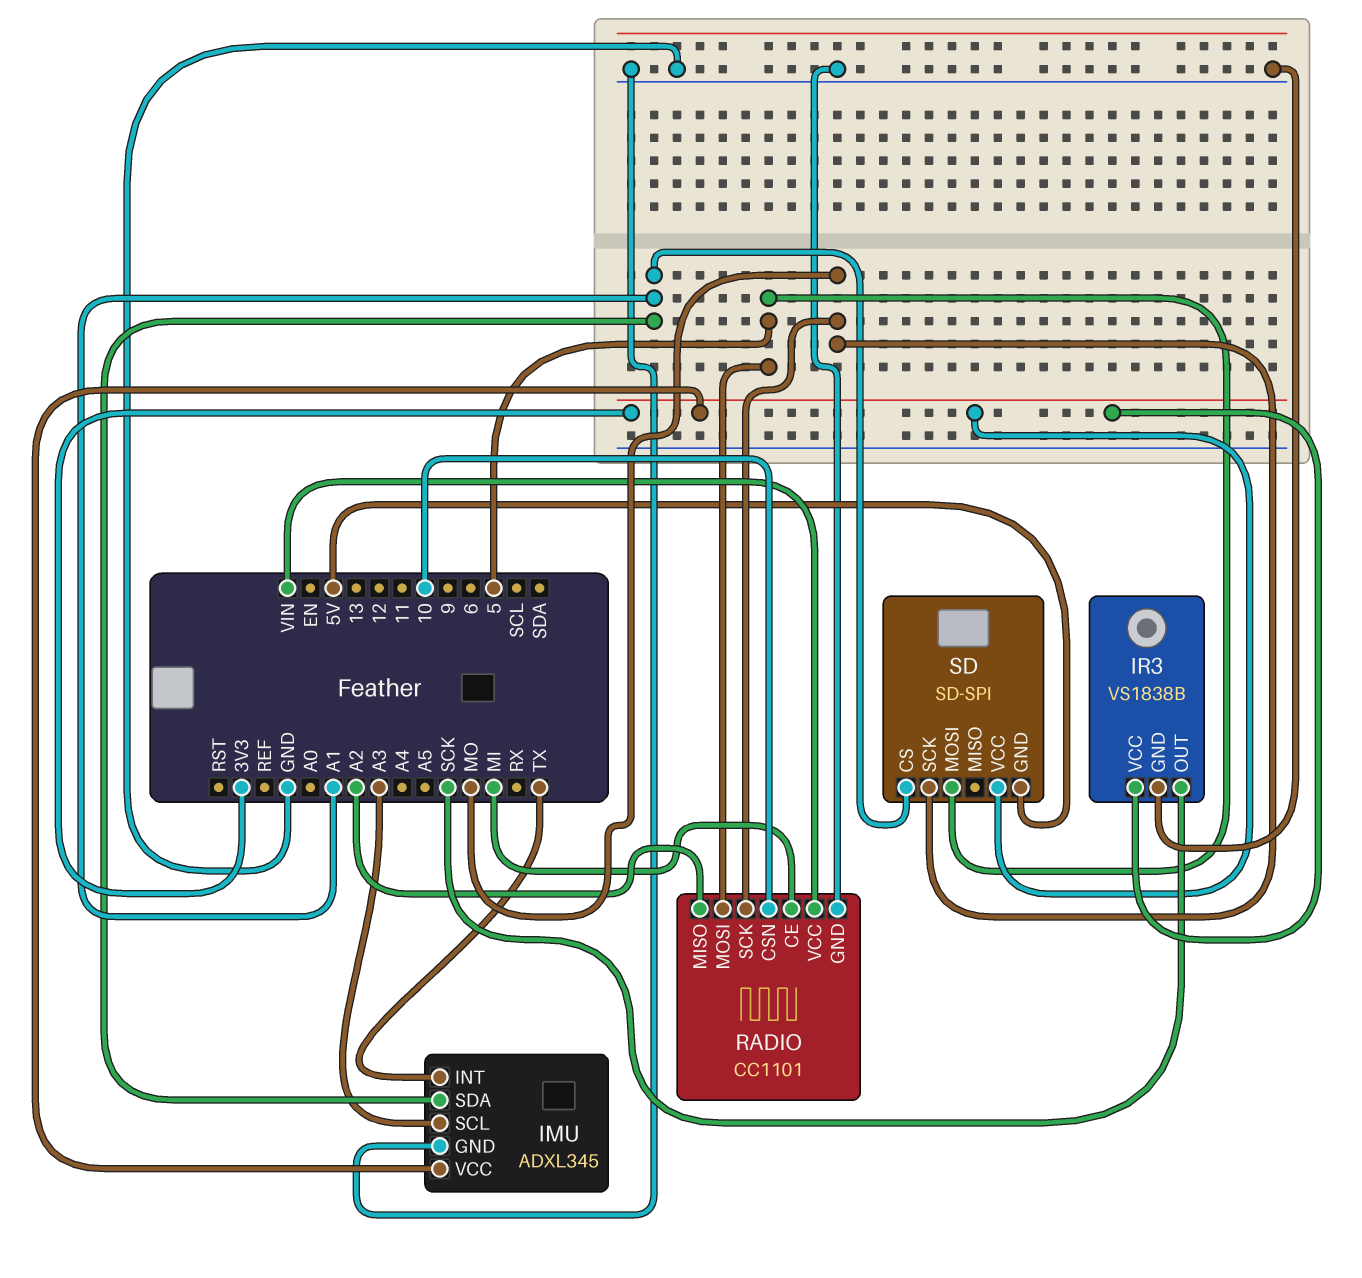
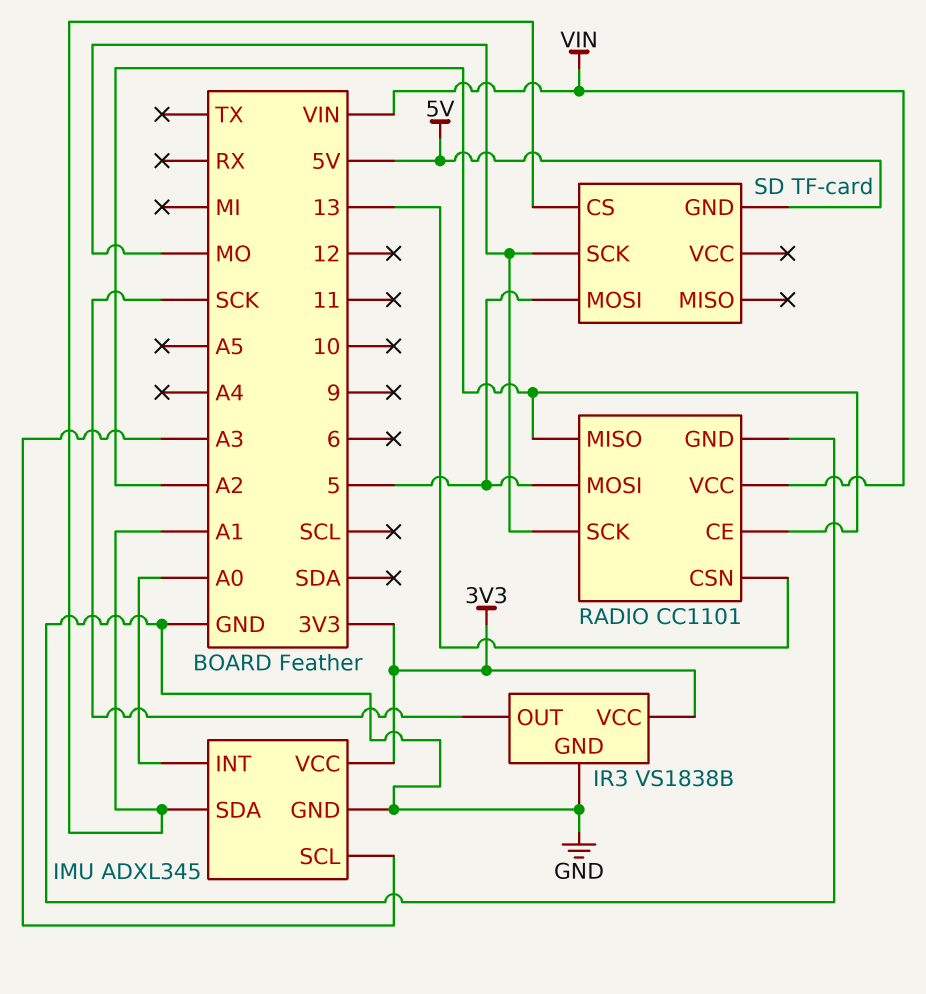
IMU pin INT: TX -> A0
RADIO pin CE: MI -> A2
RADIO pin CSN: 10 -> 13
SD: SD-SPI -> TF-card
SD pin VCC: 3V3 -> none

